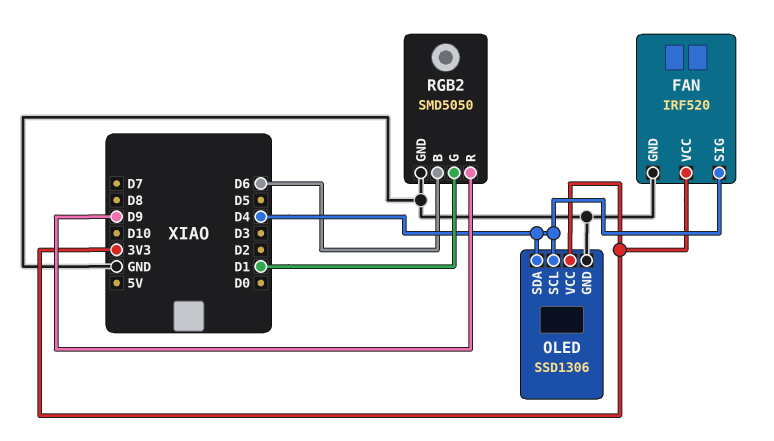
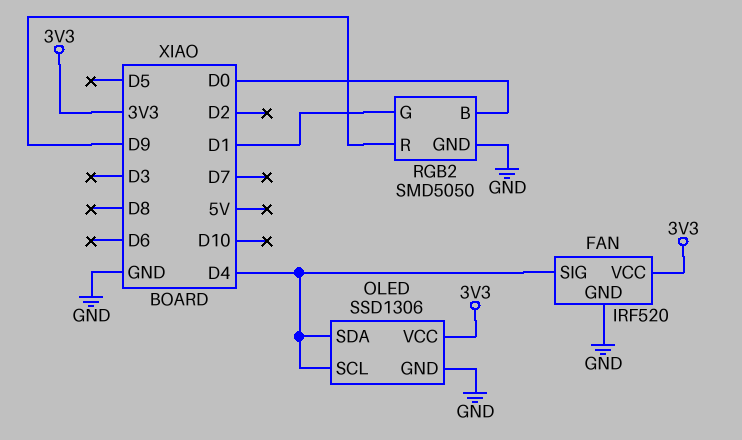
RGB2 pin B: D6 -> D0

